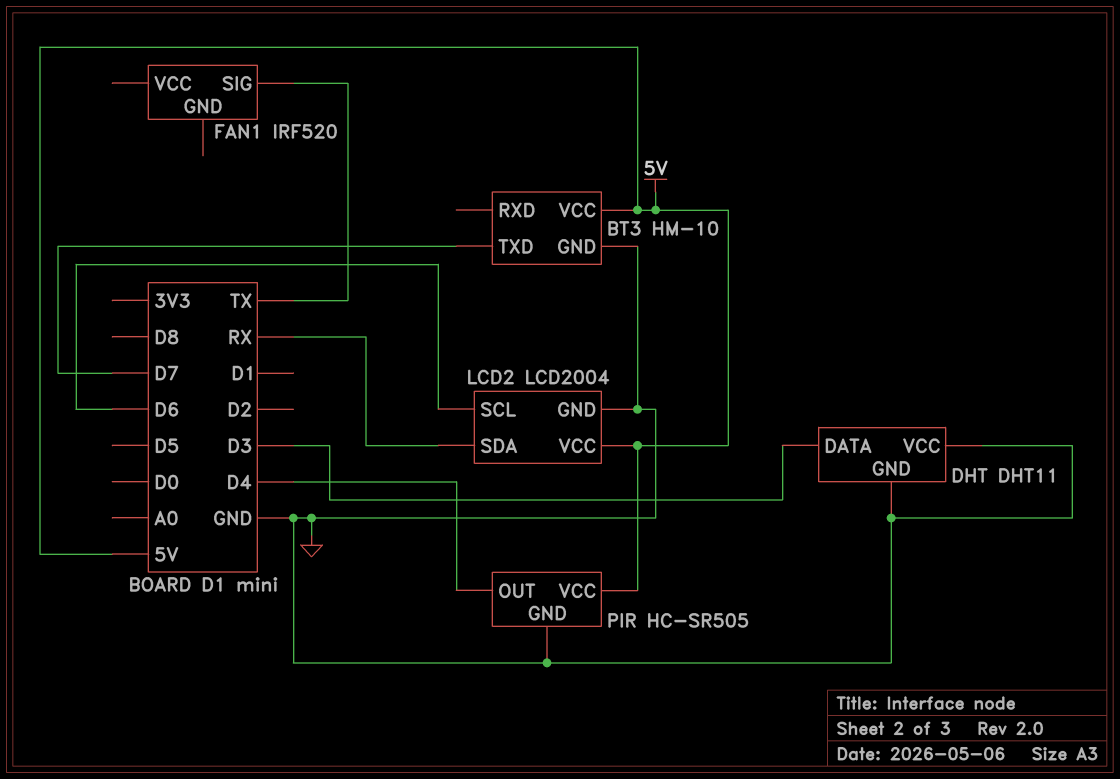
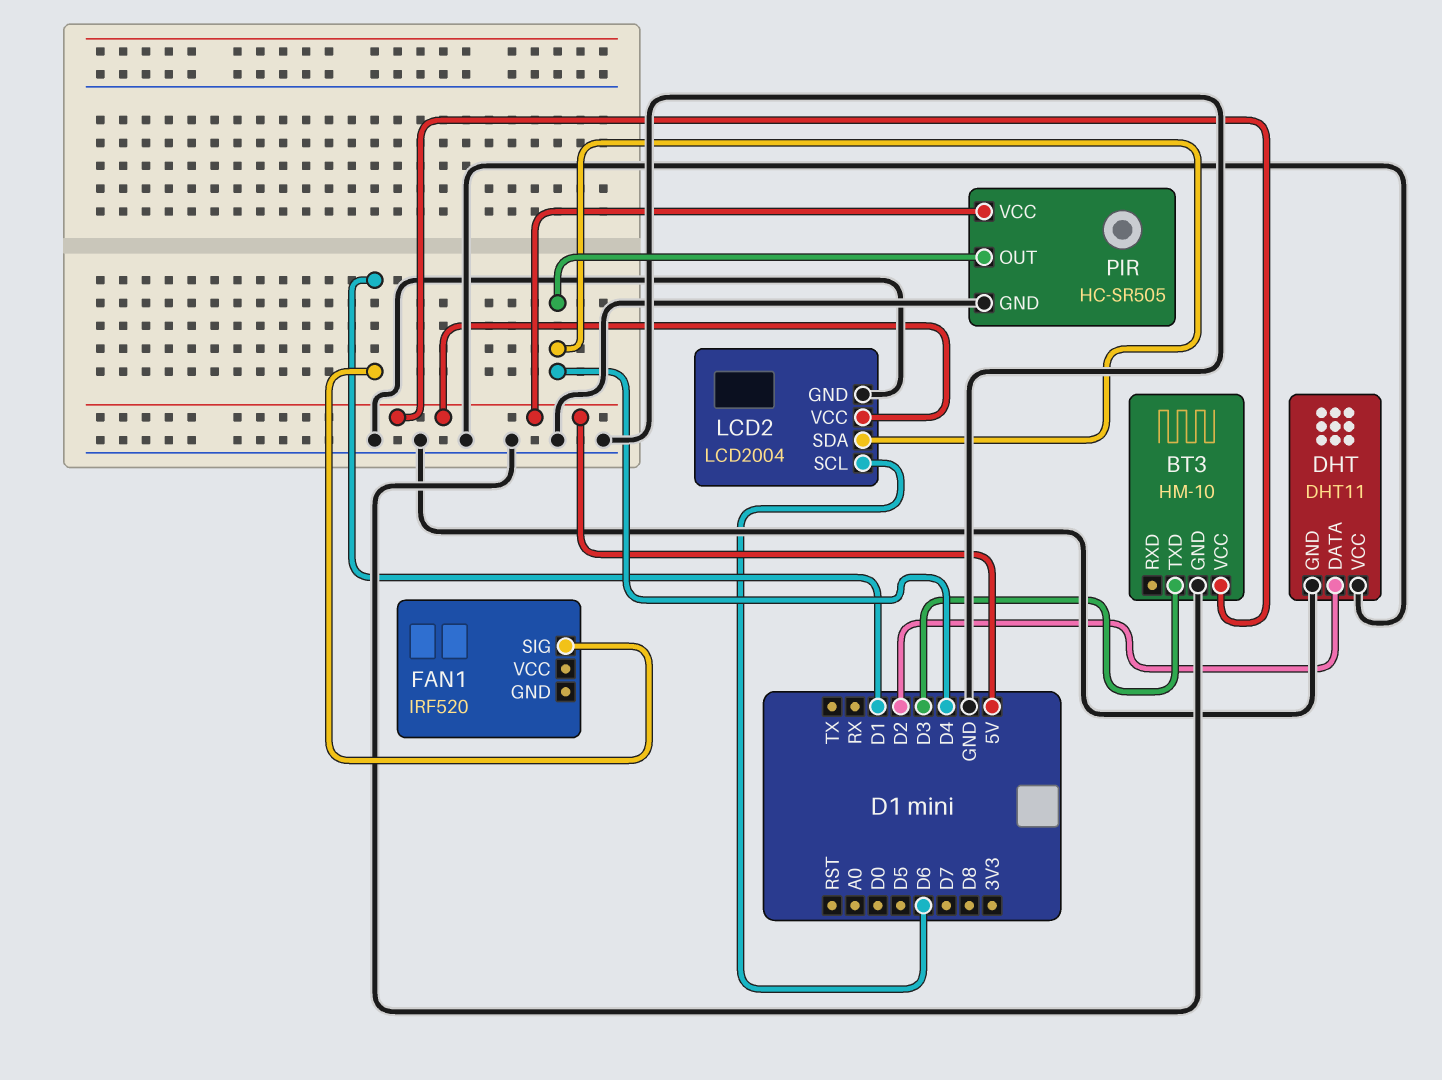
BT3 pin TXD: D7 -> D3
DHT pin DATA: D3 -> D2
FAN1 pin SIG: TX -> D1
LCD2 pin SDA: RX -> D4

